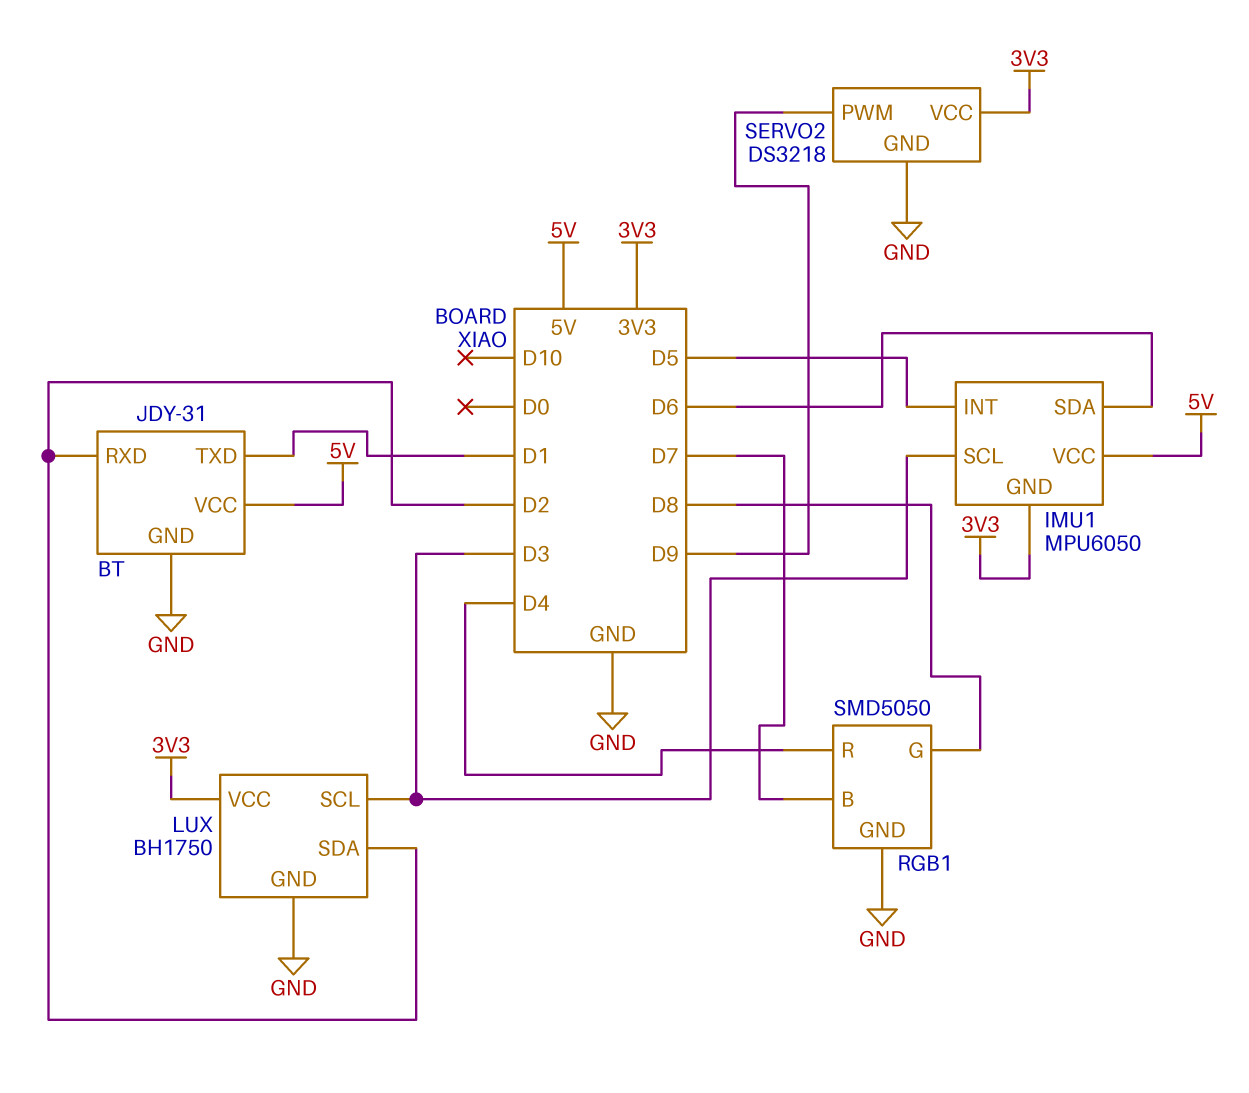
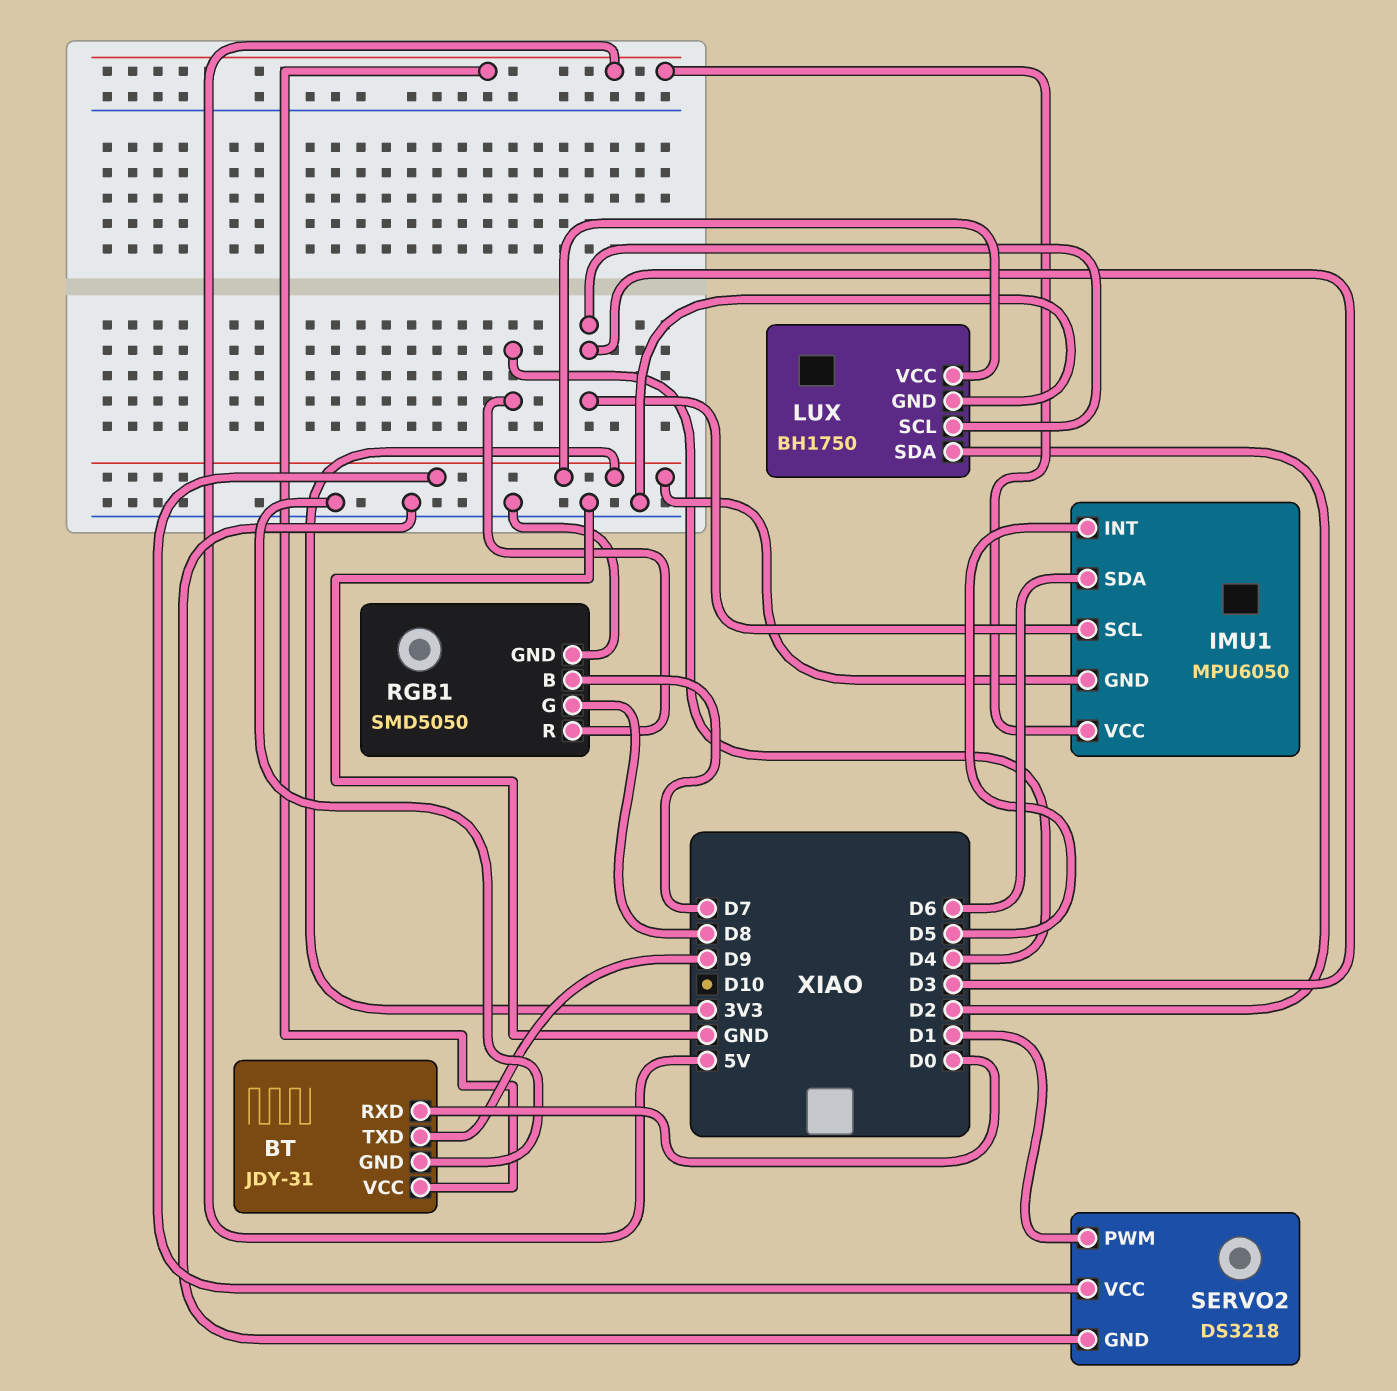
BT pin RXD: D2 -> D0
BT pin TXD: D1 -> D9
SERVO2 pin PWM: D9 -> D1

